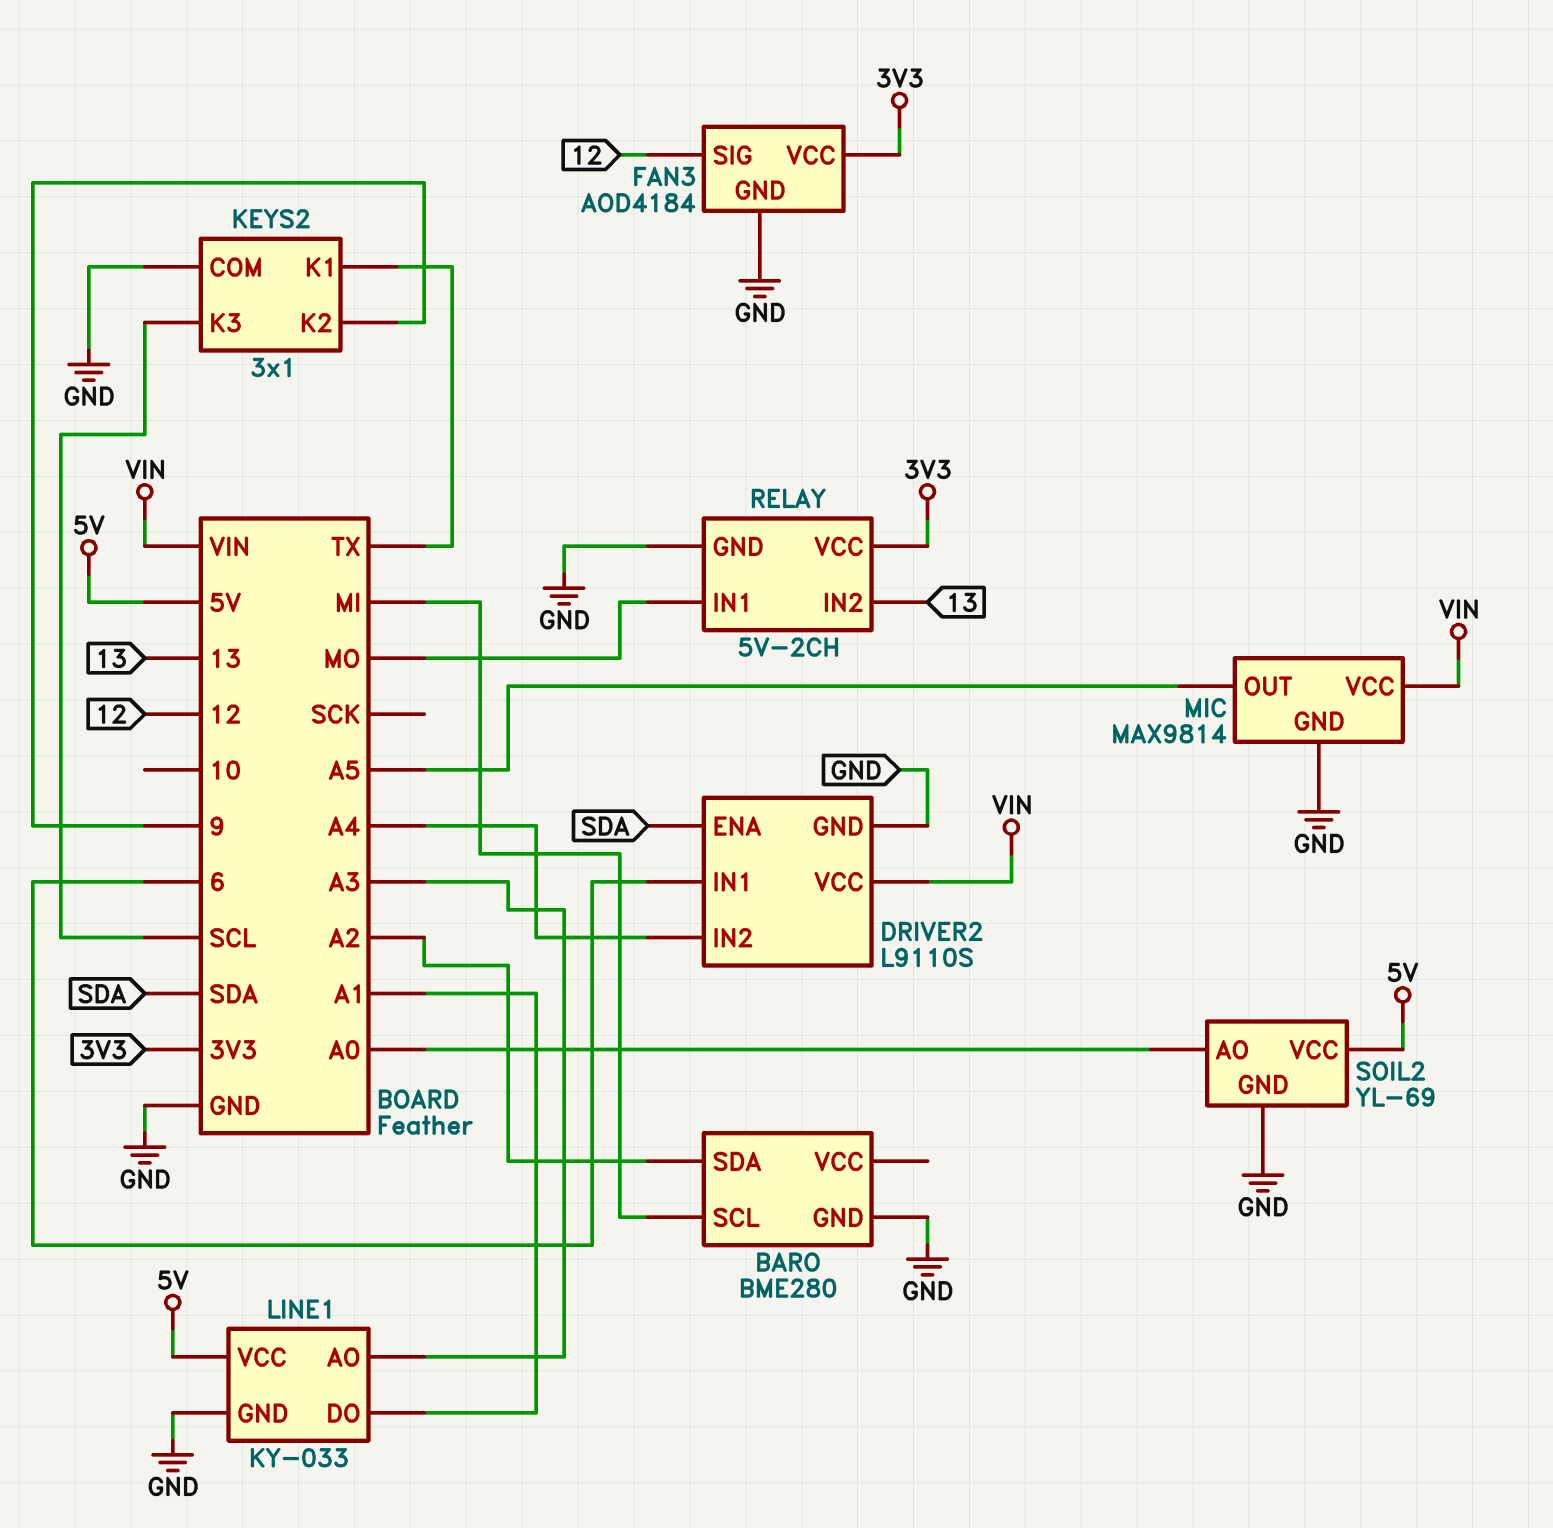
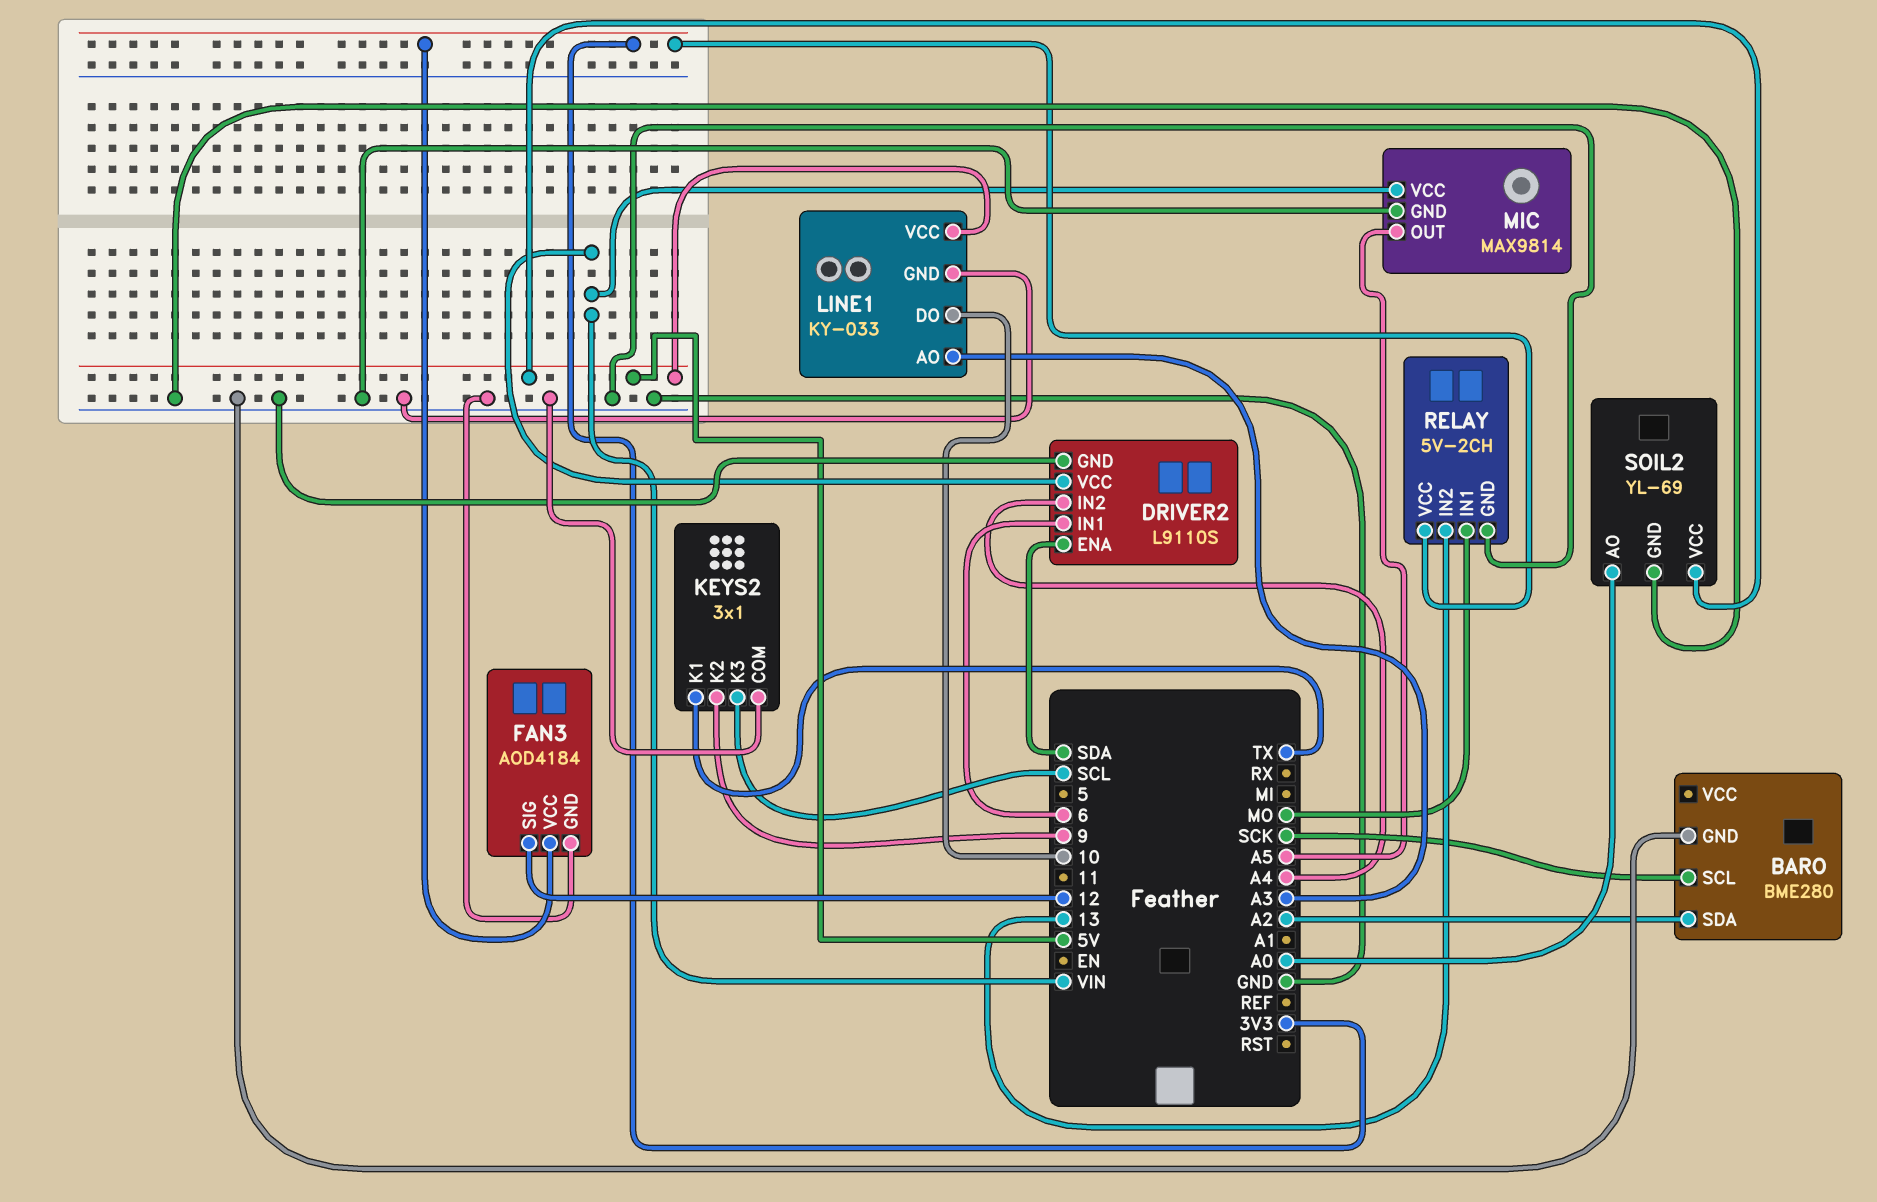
BARO pin SCL: MI -> SCK
LINE1 pin DO: A1 -> 10

